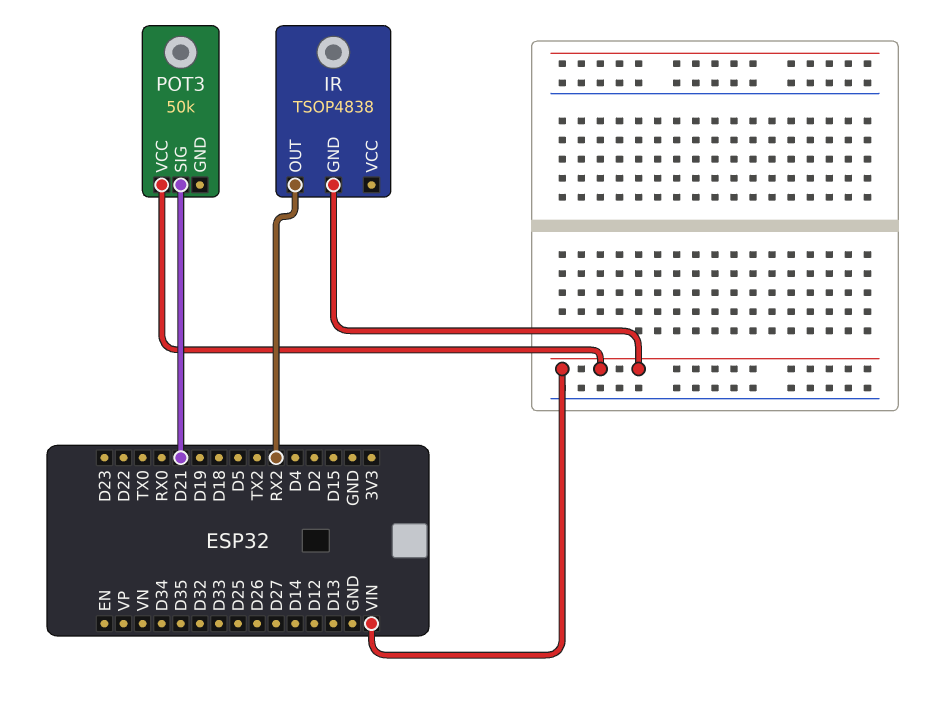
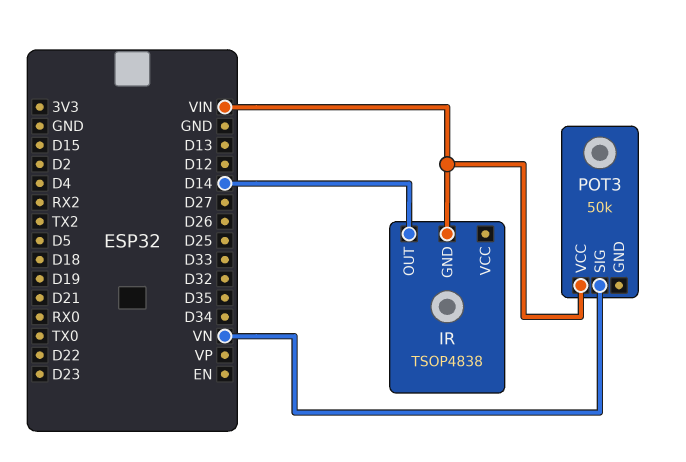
IR pin OUT: RX2 -> D14
POT3 pin SIG: D21 -> VN

